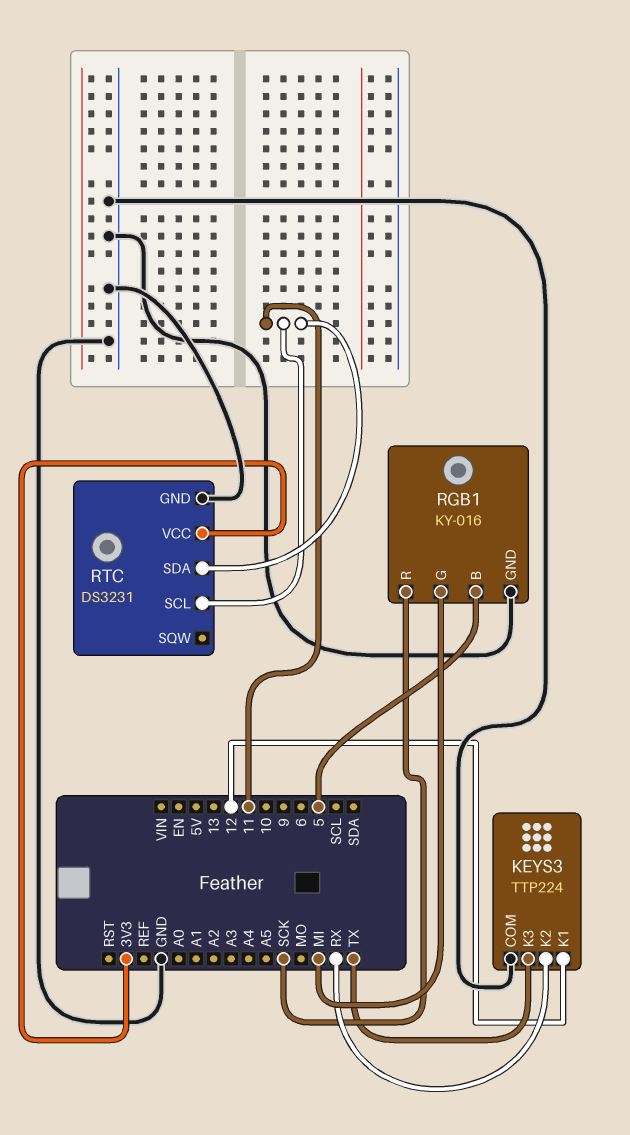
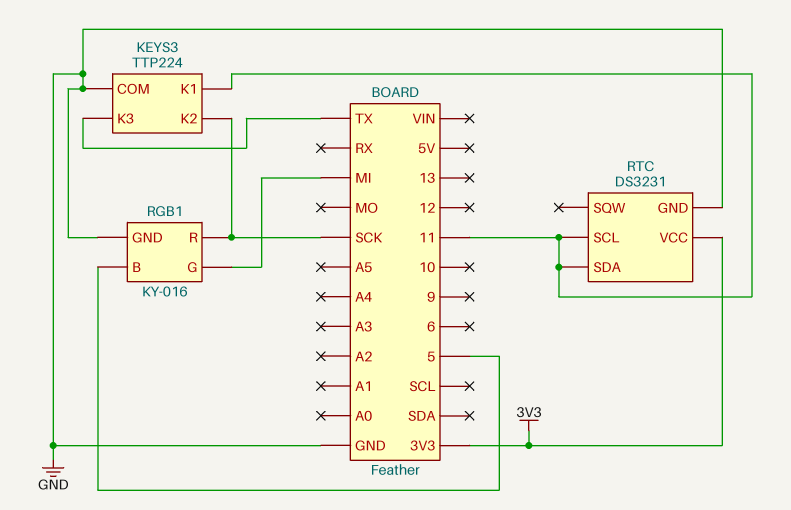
KEYS3 pin K1: 12 -> 11
KEYS3 pin K2: RX -> SCK

